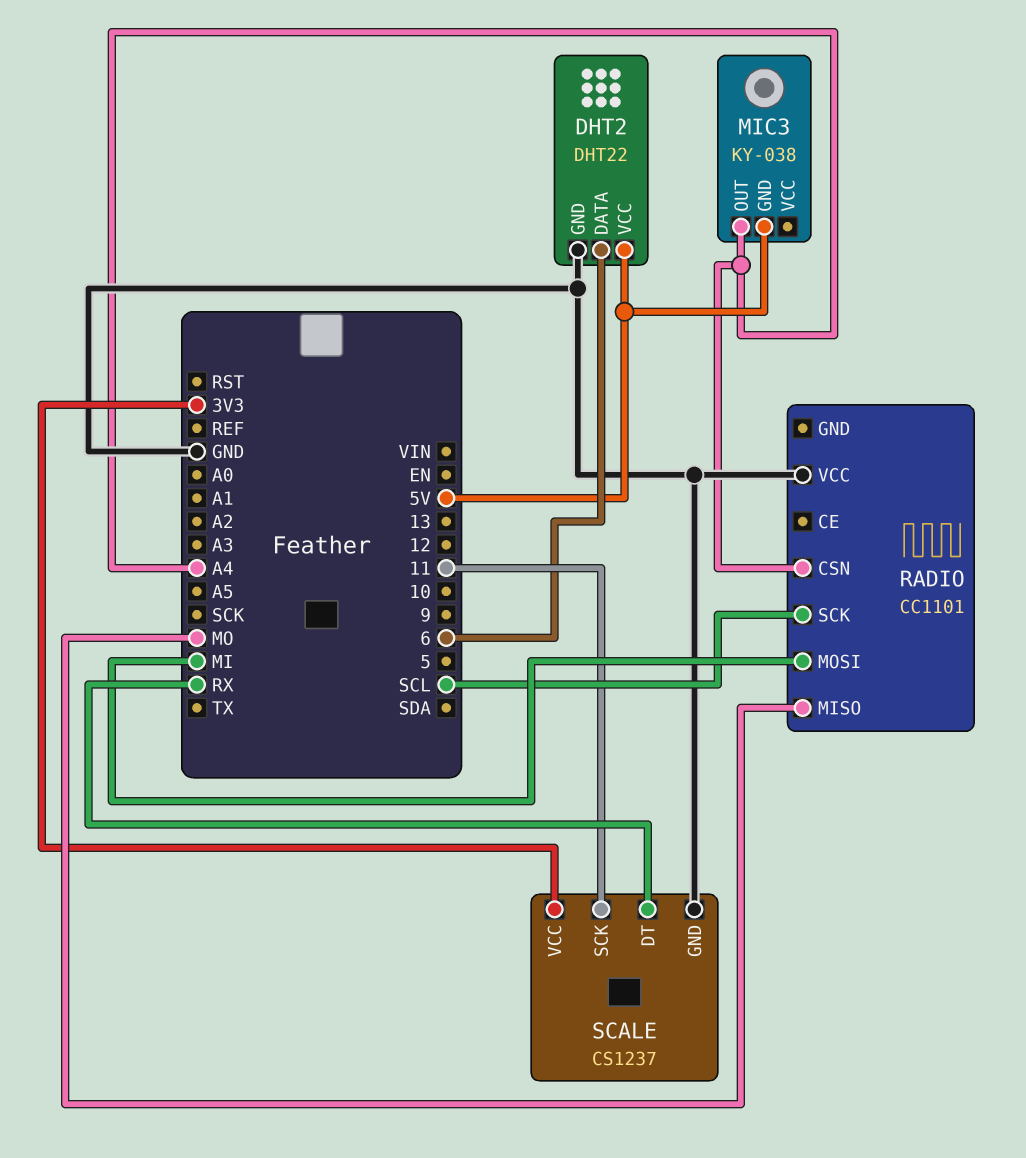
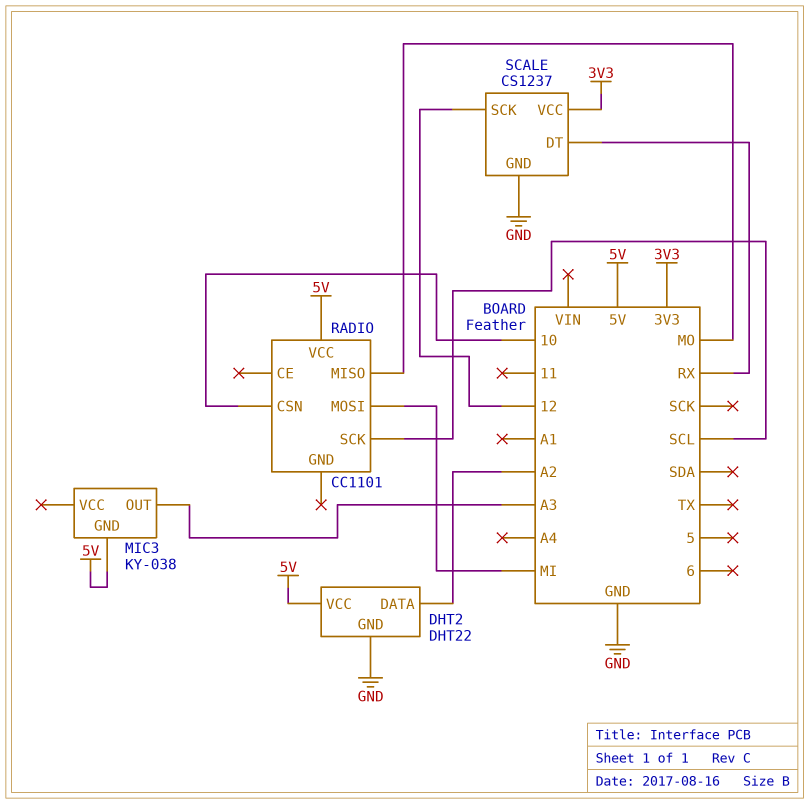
DHT2 pin DATA: 6 -> A2
MIC3 pin OUT: A4 -> A3
RADIO pin CSN: A4 -> 10
RADIO pin VCC: GND -> 5V
SCALE pin SCK: 11 -> 12

